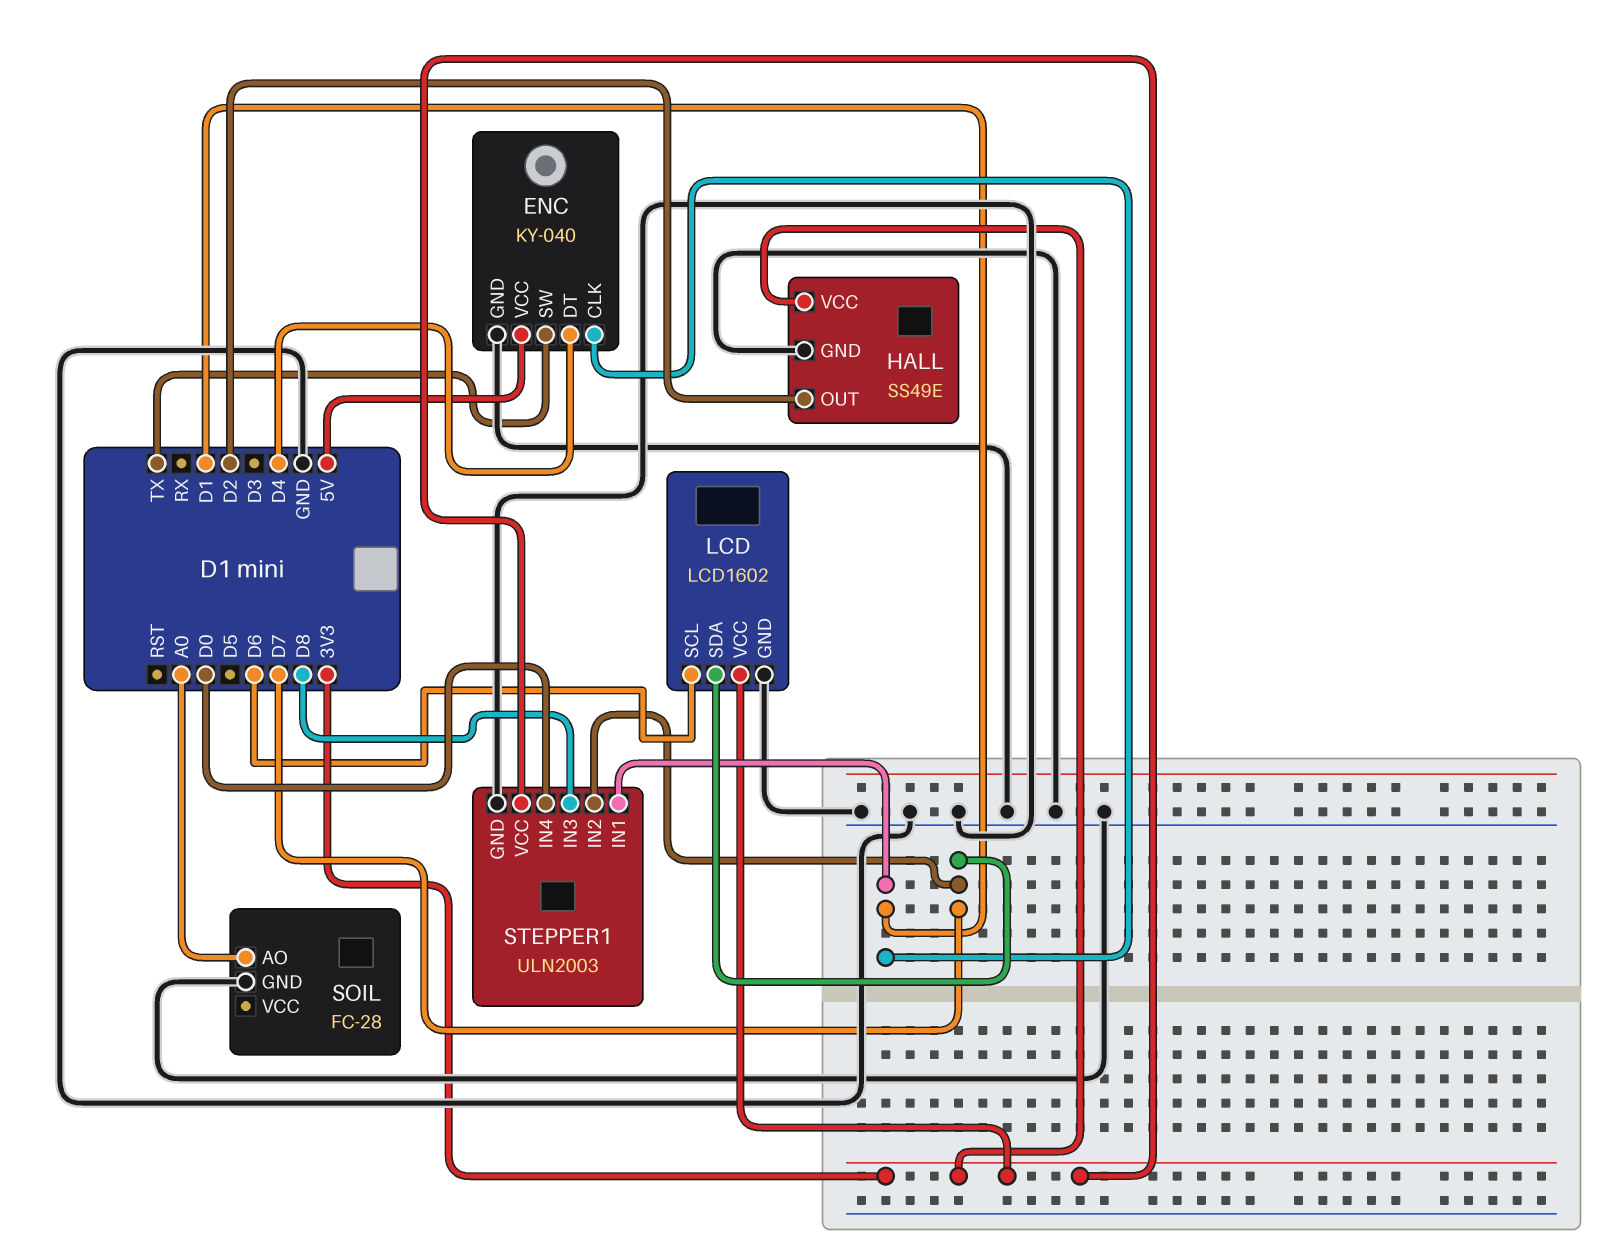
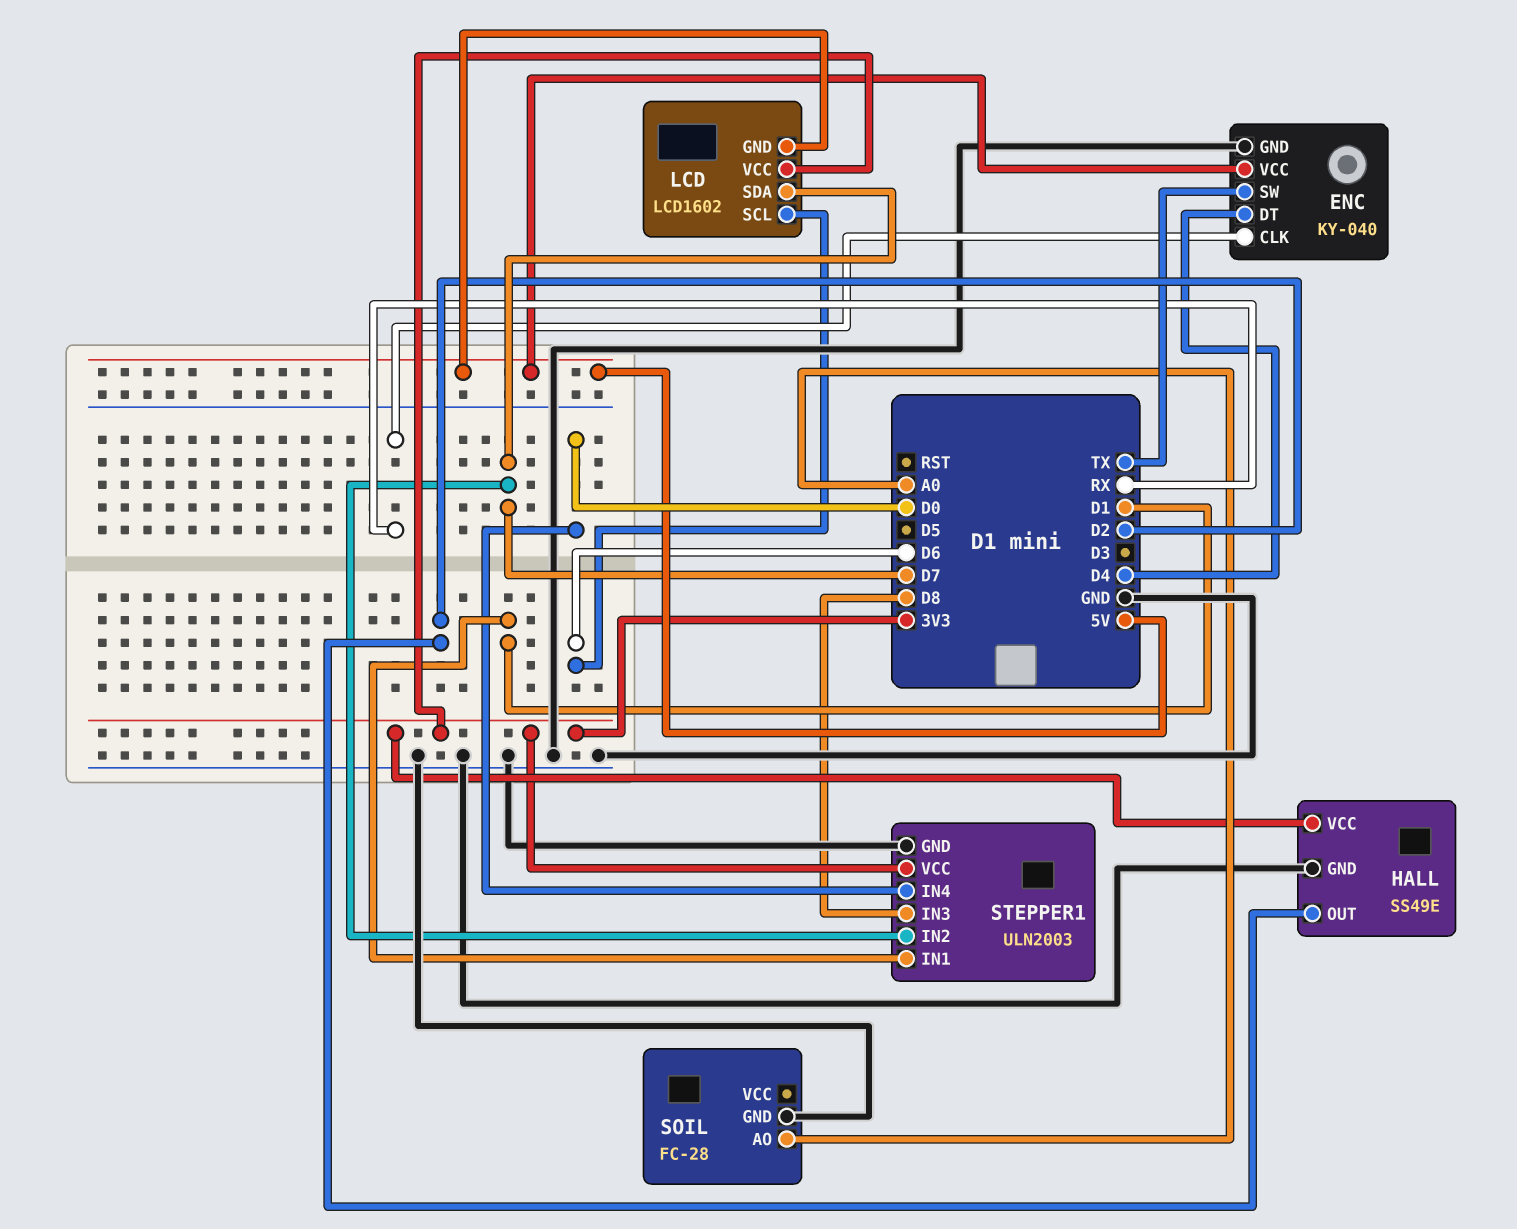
ENC pin CLK: D1 -> RX
LCD pin GND: GND -> 5V

